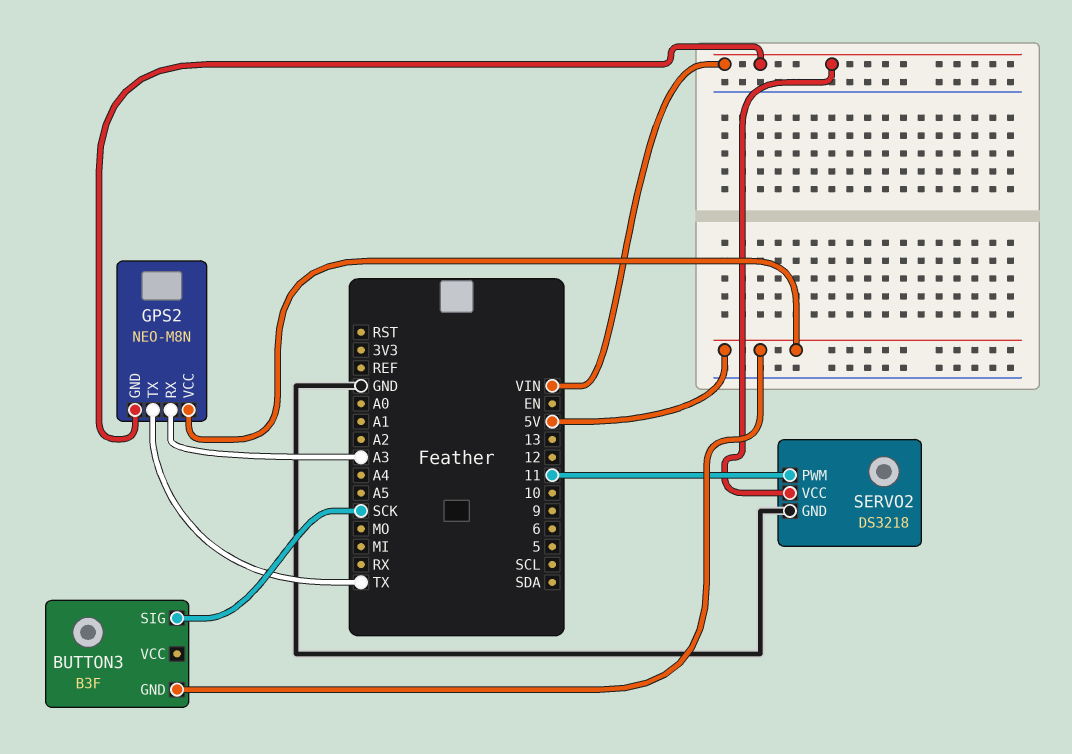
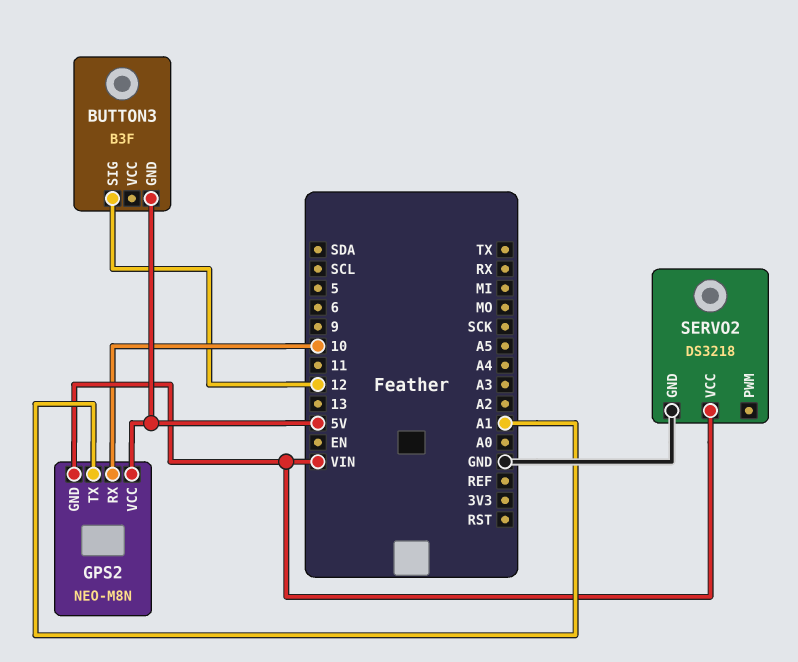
BUTTON3 pin SIG: SCK -> 12
GPS2 pin RX: A3 -> 10
GPS2 pin TX: TX -> A1
SERVO2 pin PWM: 11 -> none

